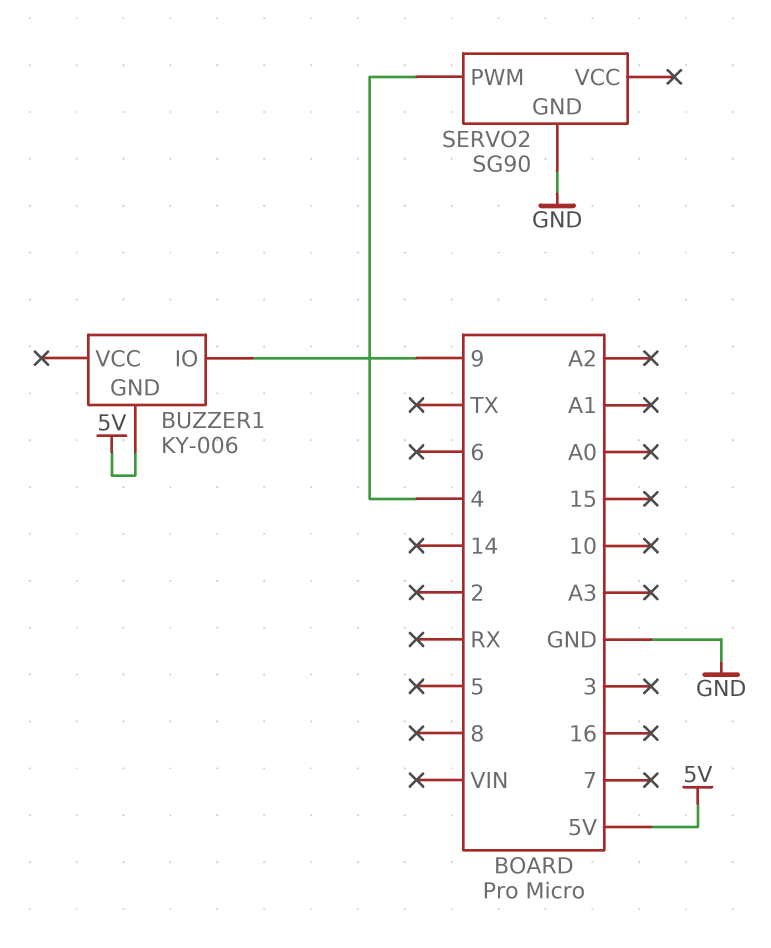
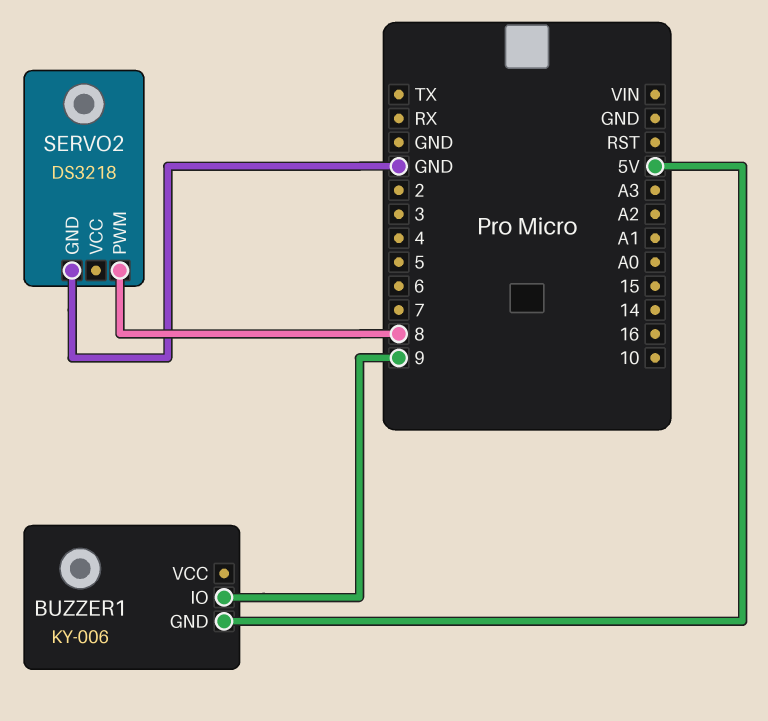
SERVO2: SG90 -> DS3218
SERVO2 pin PWM: 4 -> 8

